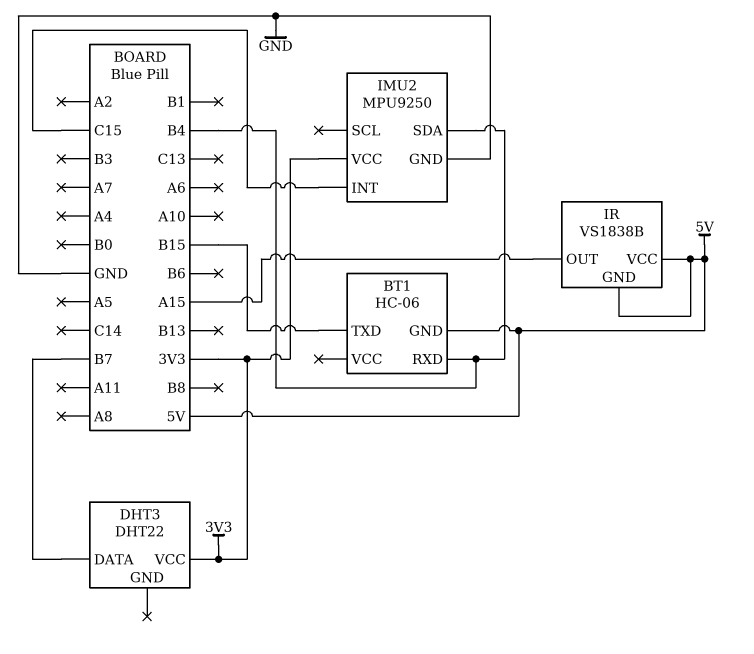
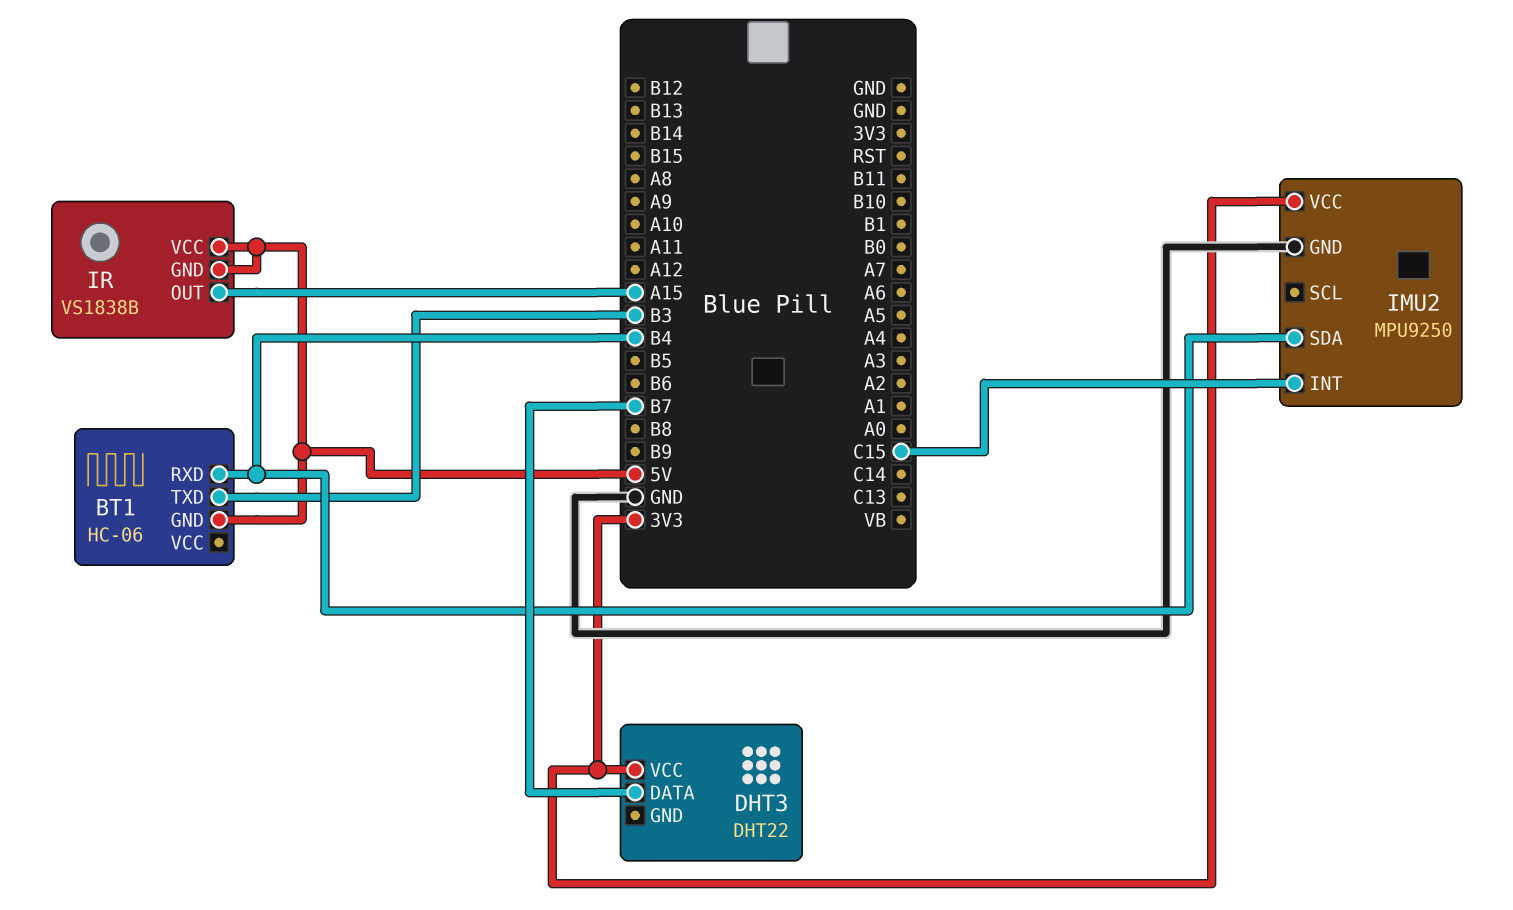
BT1 pin TXD: B15 -> B3

